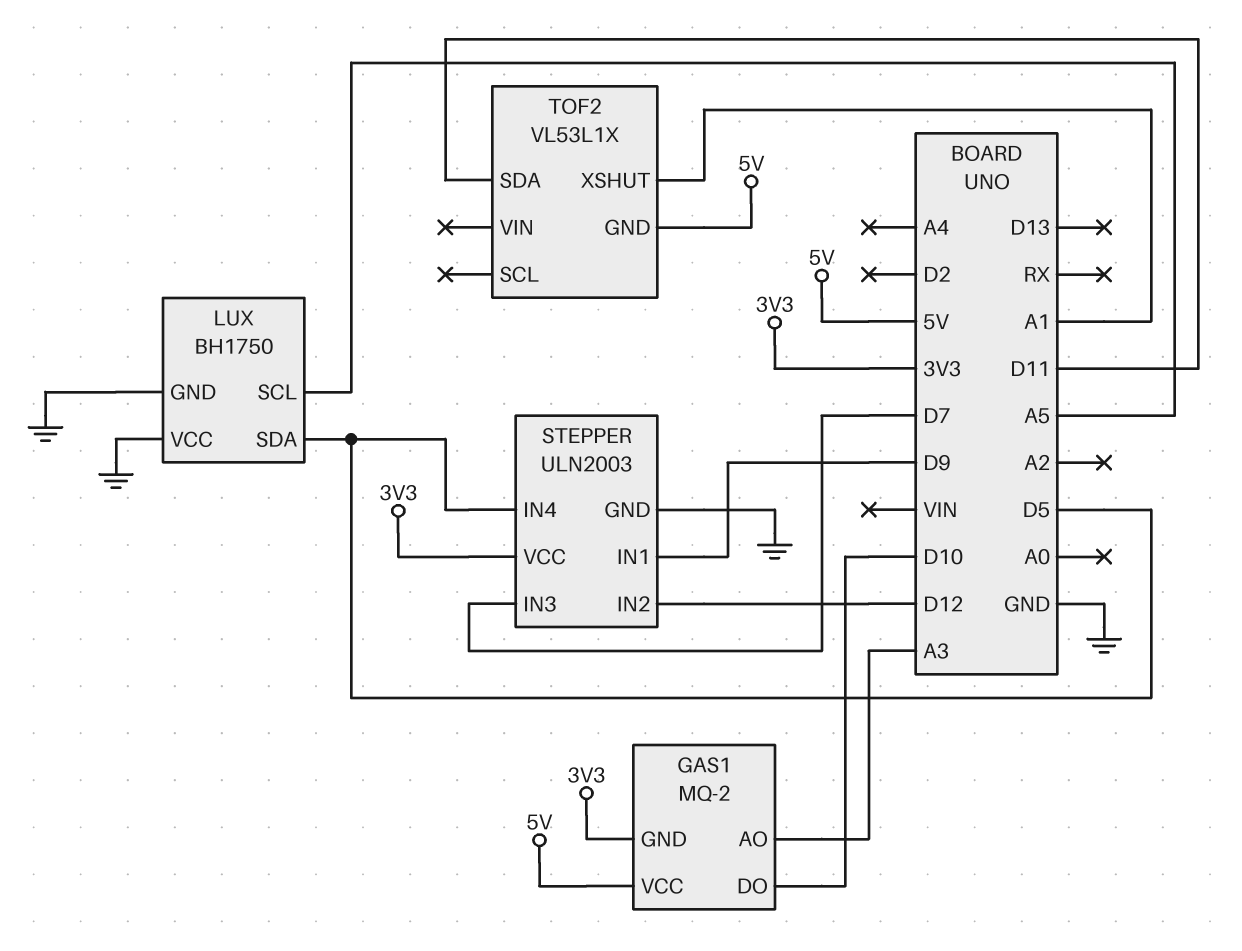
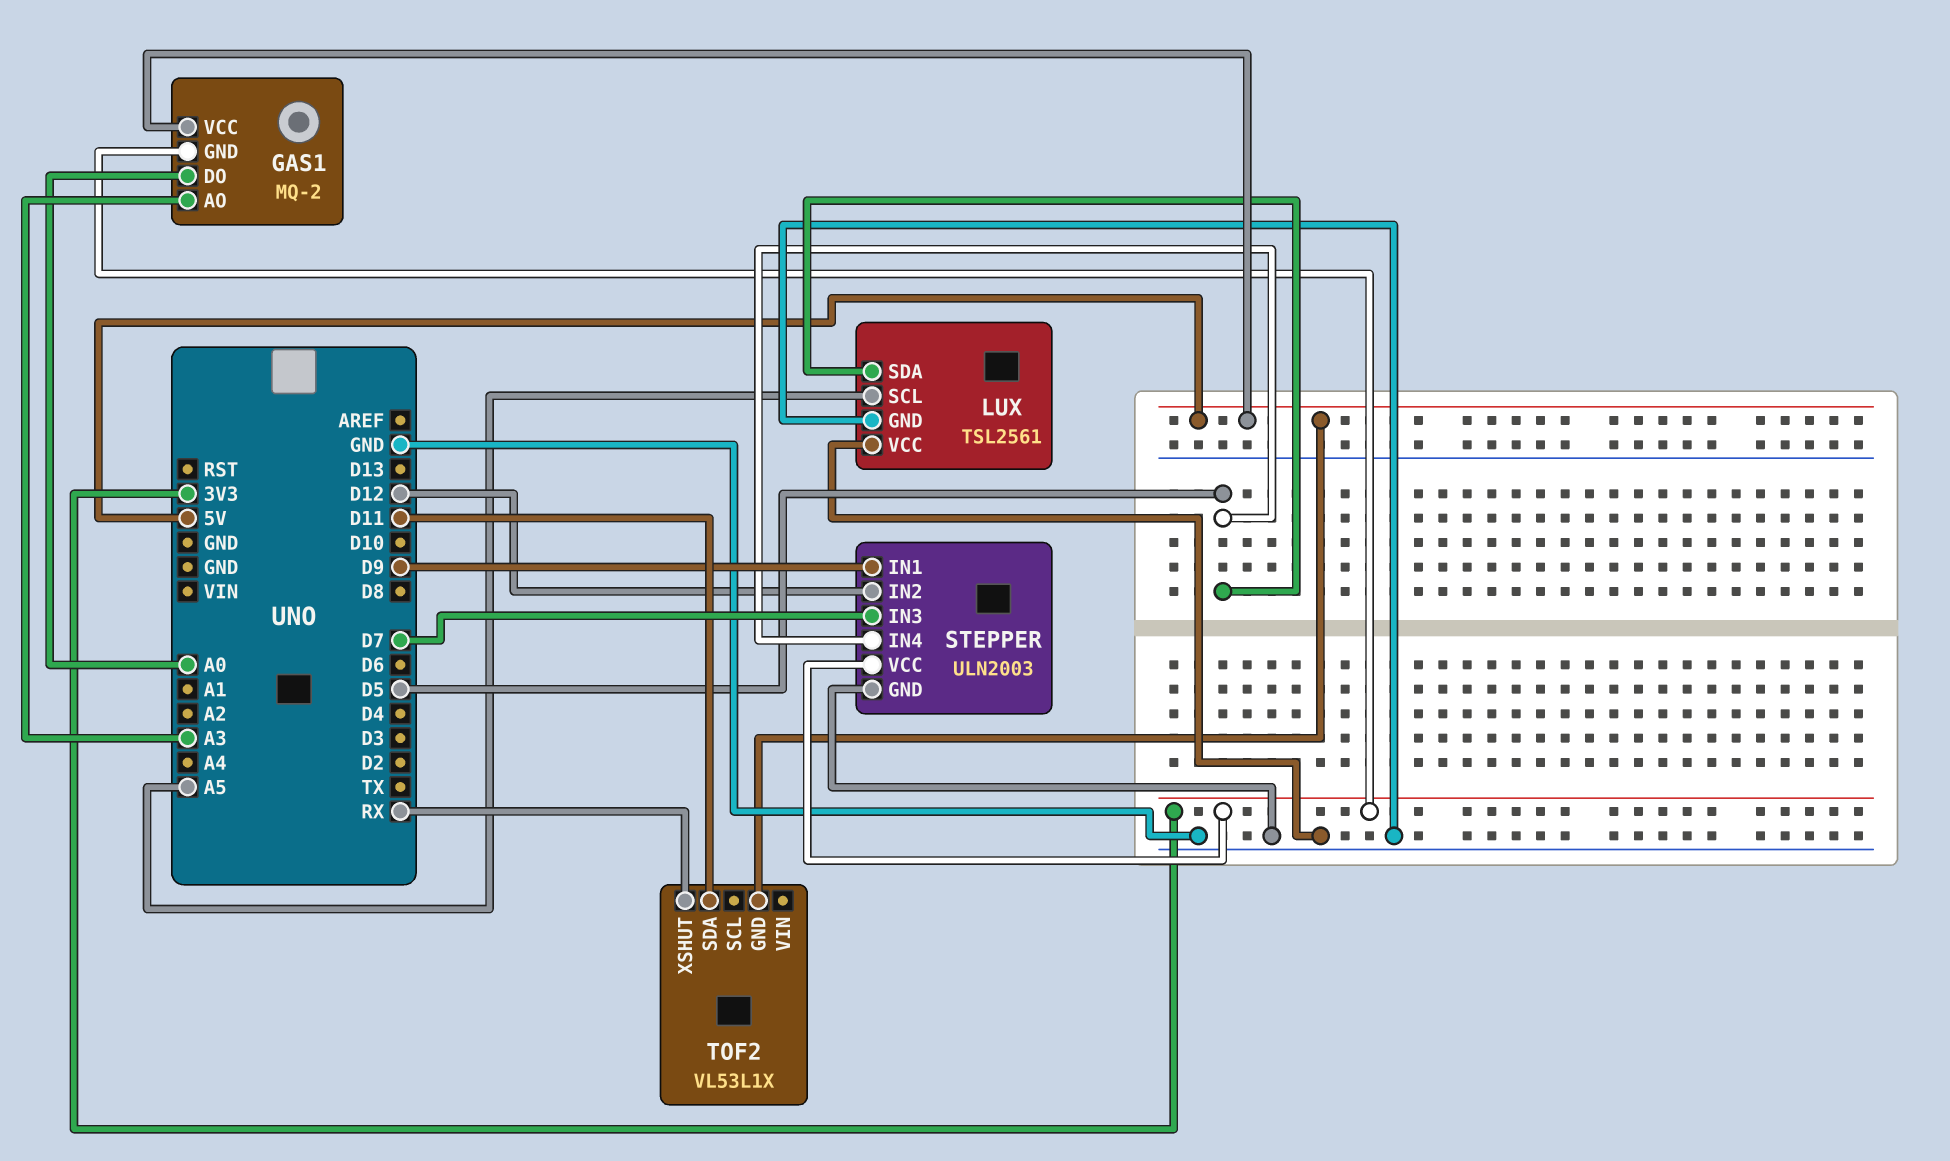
GAS1 pin DO: D10 -> A0
LUX: BH1750 -> TSL2561
TOF2 pin XSHUT: A1 -> RX

